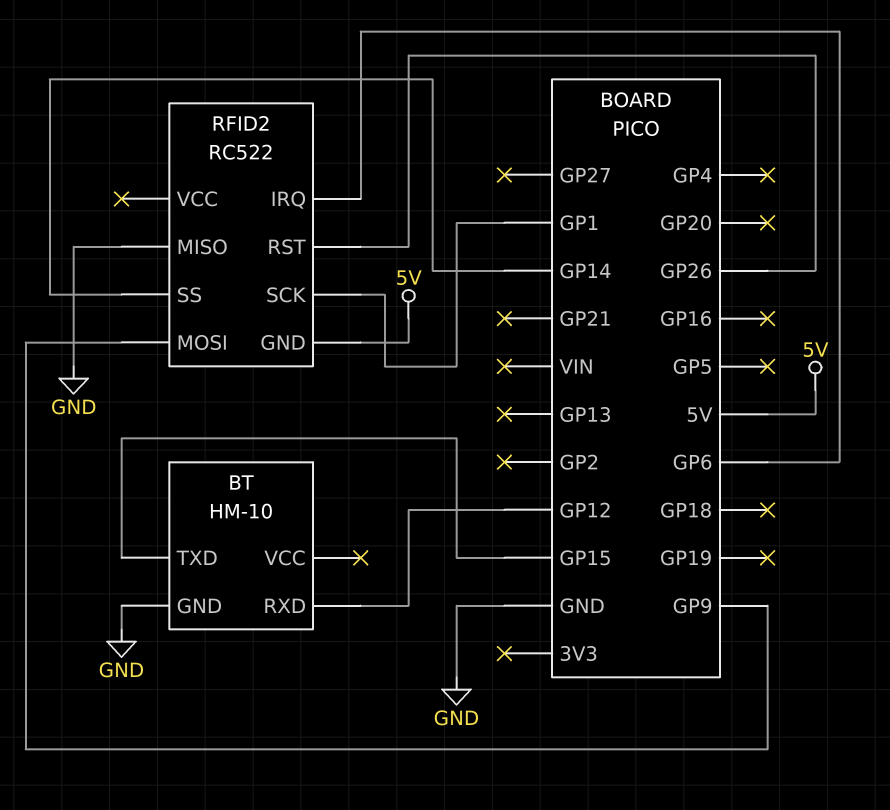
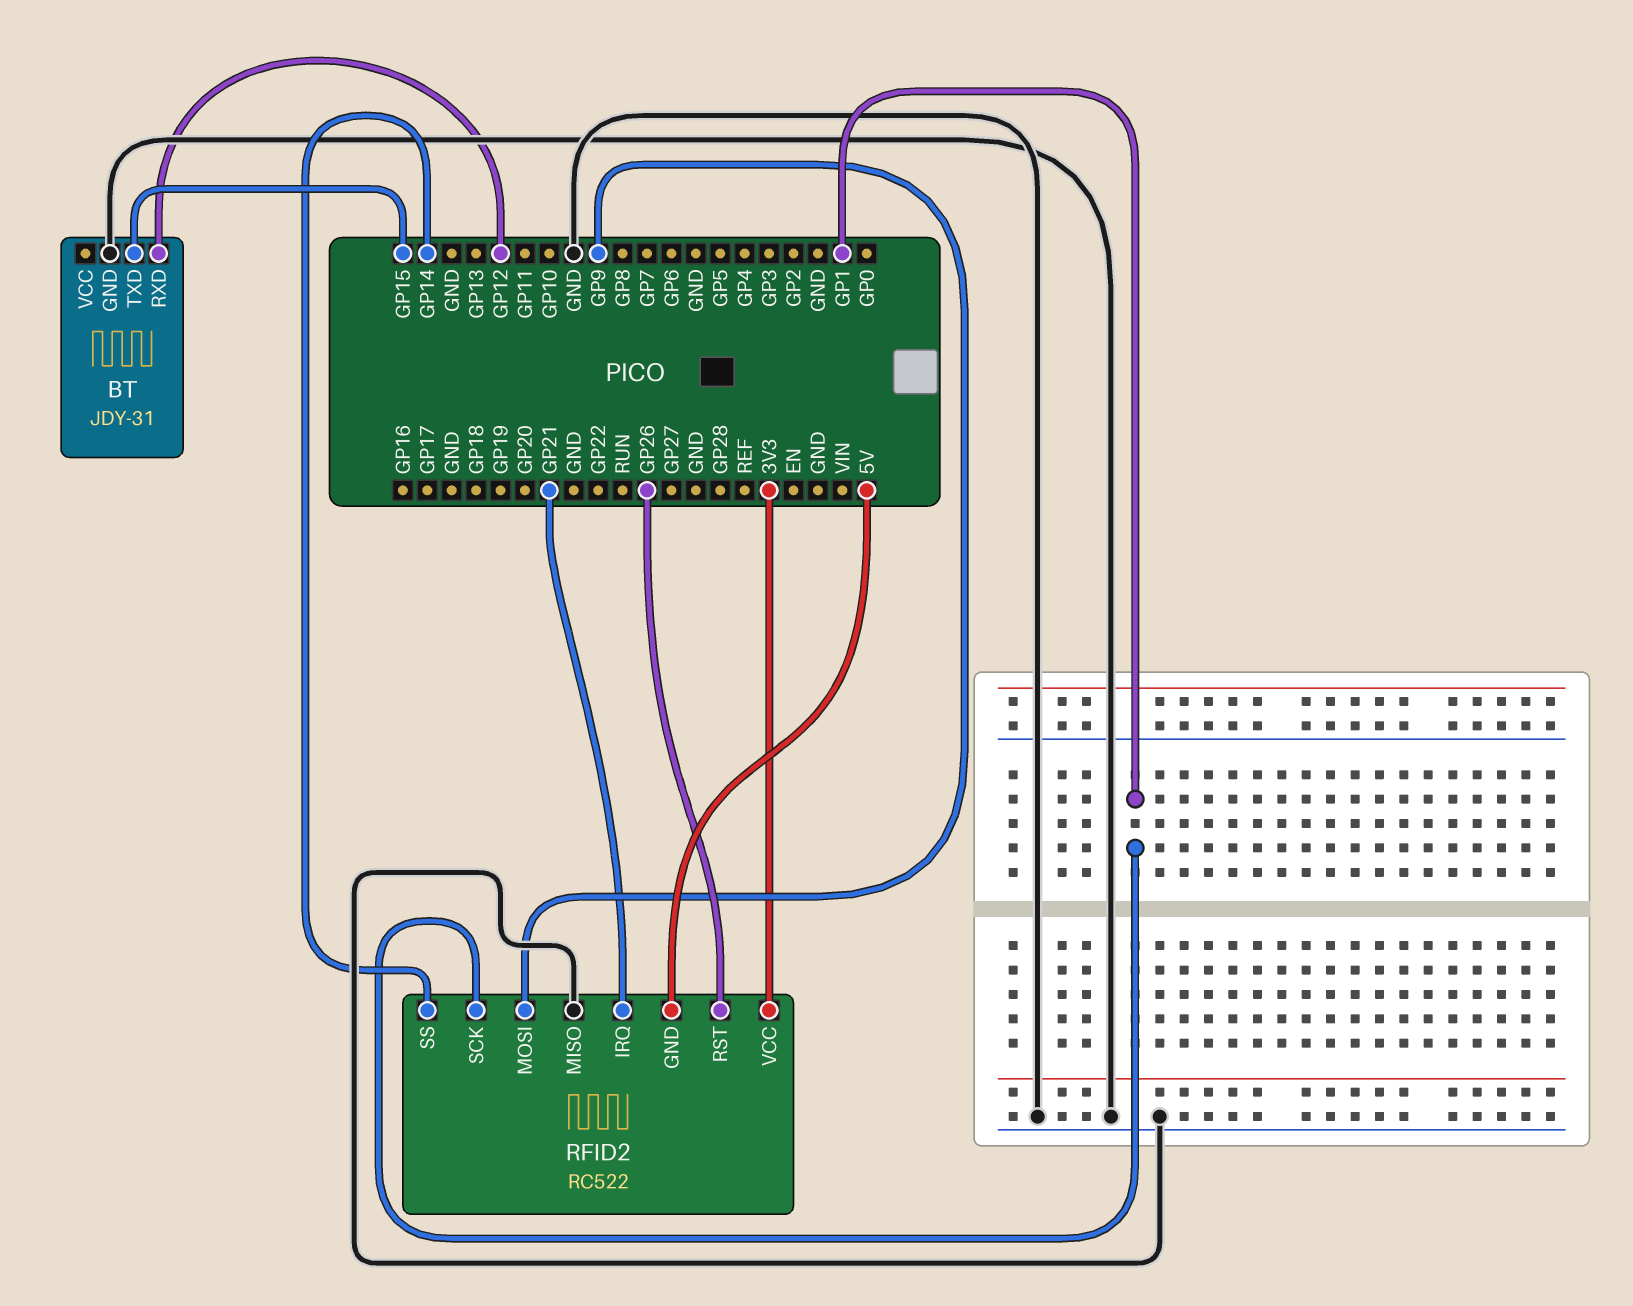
BT: HM-10 -> JDY-31
RFID2 pin IRQ: GP6 -> GP21
RFID2 pin VCC: none -> 3V3

